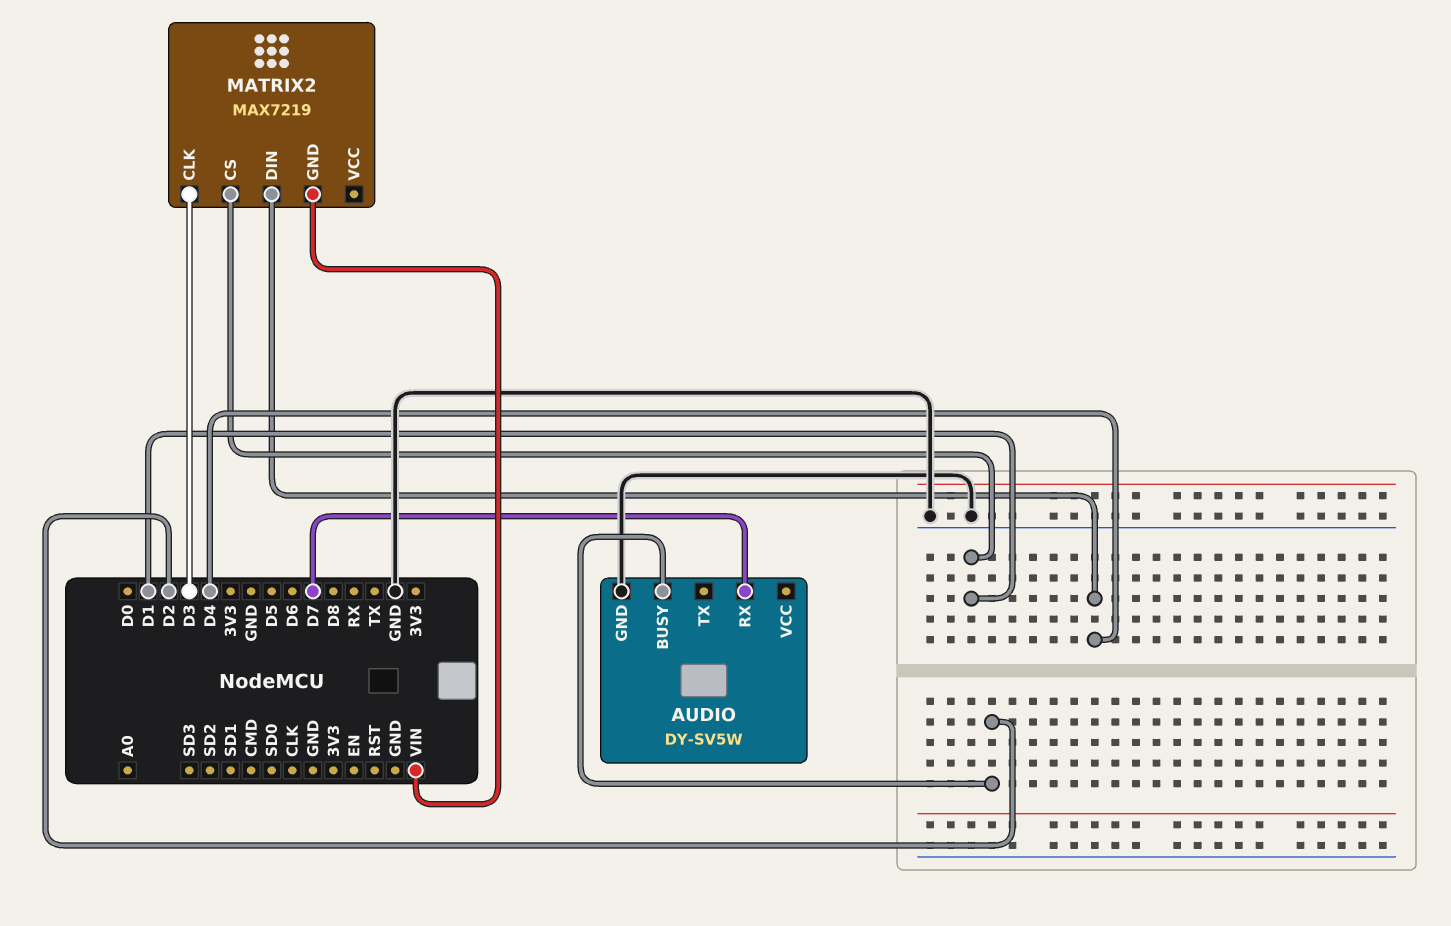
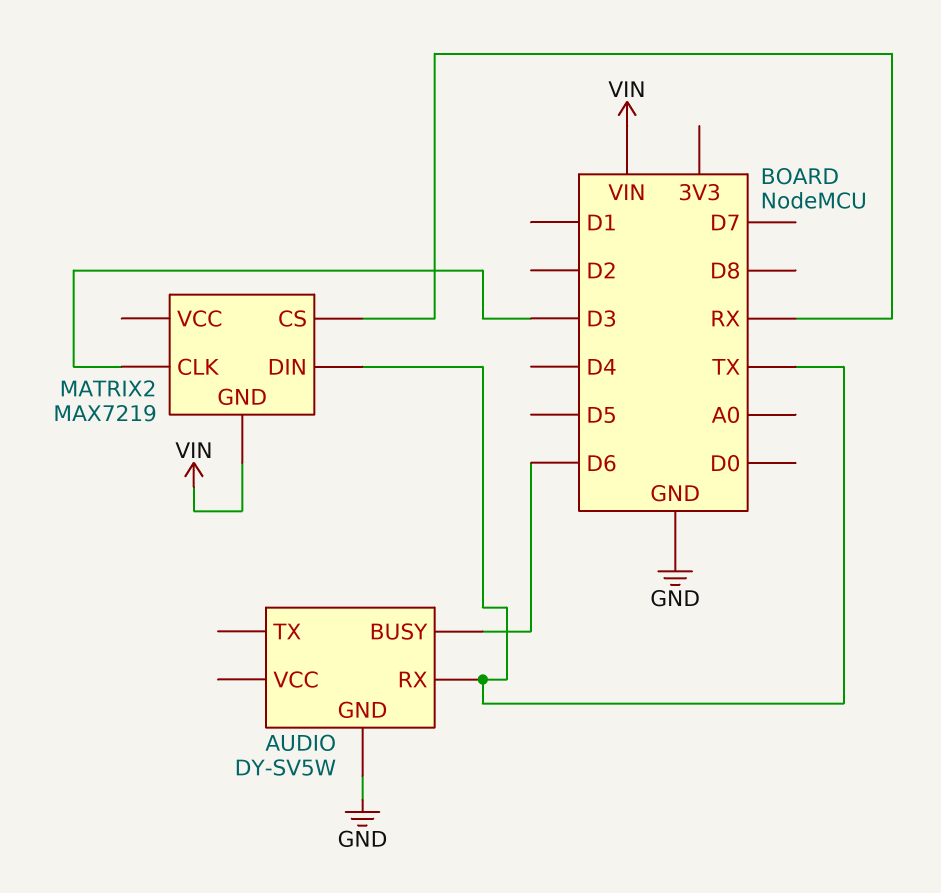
AUDIO pin BUSY: D2 -> D6
AUDIO pin RX: D7 -> TX
MATRIX2 pin CS: D1 -> RX
MATRIX2 pin DIN: D4 -> TX

